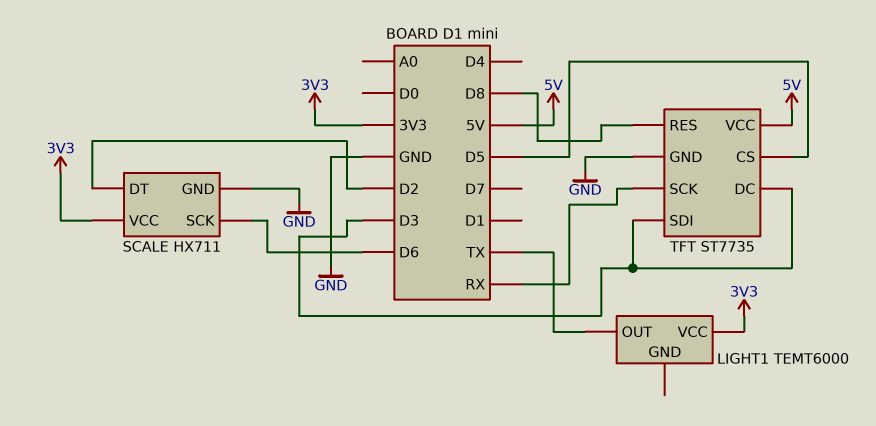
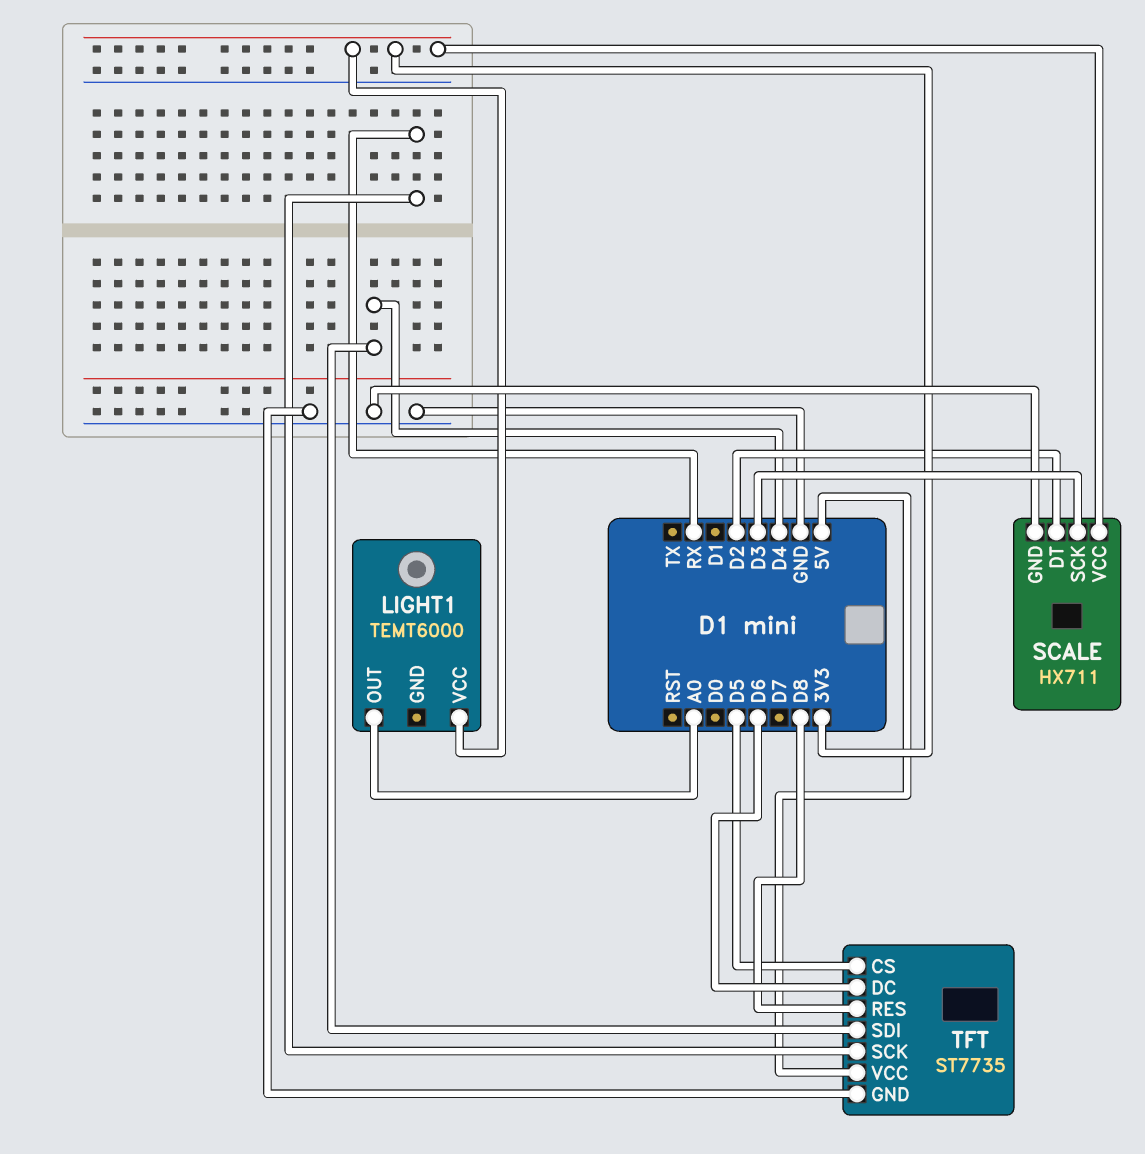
LIGHT1 pin OUT: TX -> A0
SCALE pin SCK: D6 -> D3
TFT pin DC: D3 -> D6
TFT pin SDI: D3 -> D4

